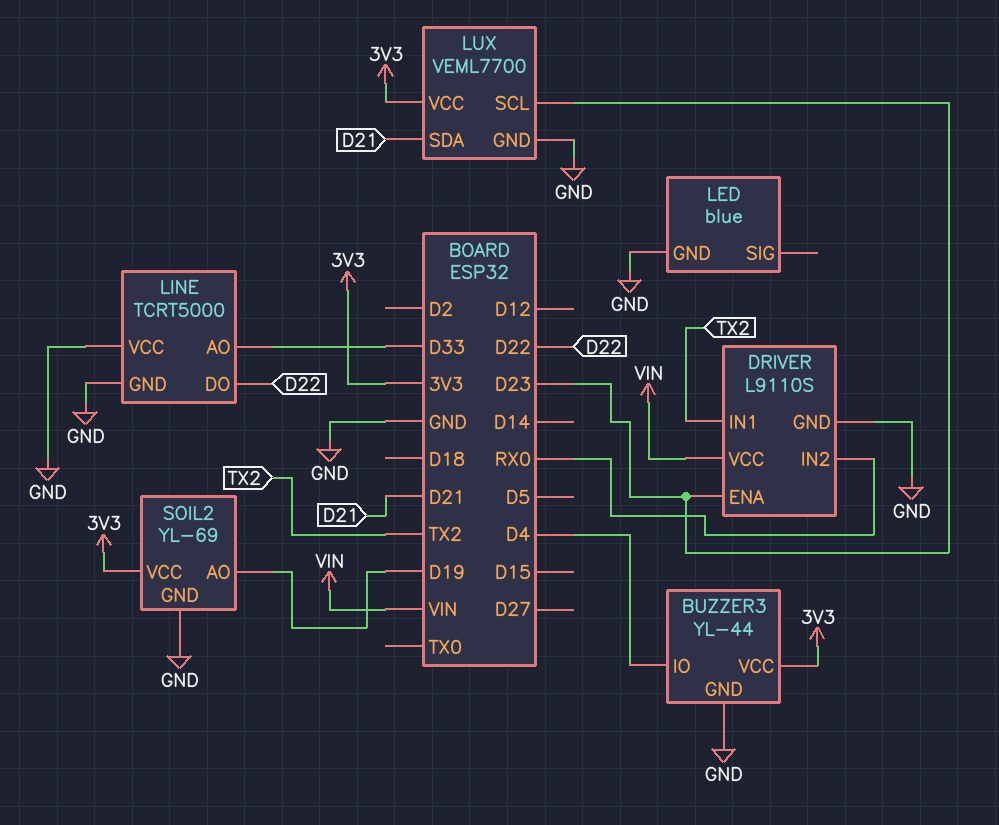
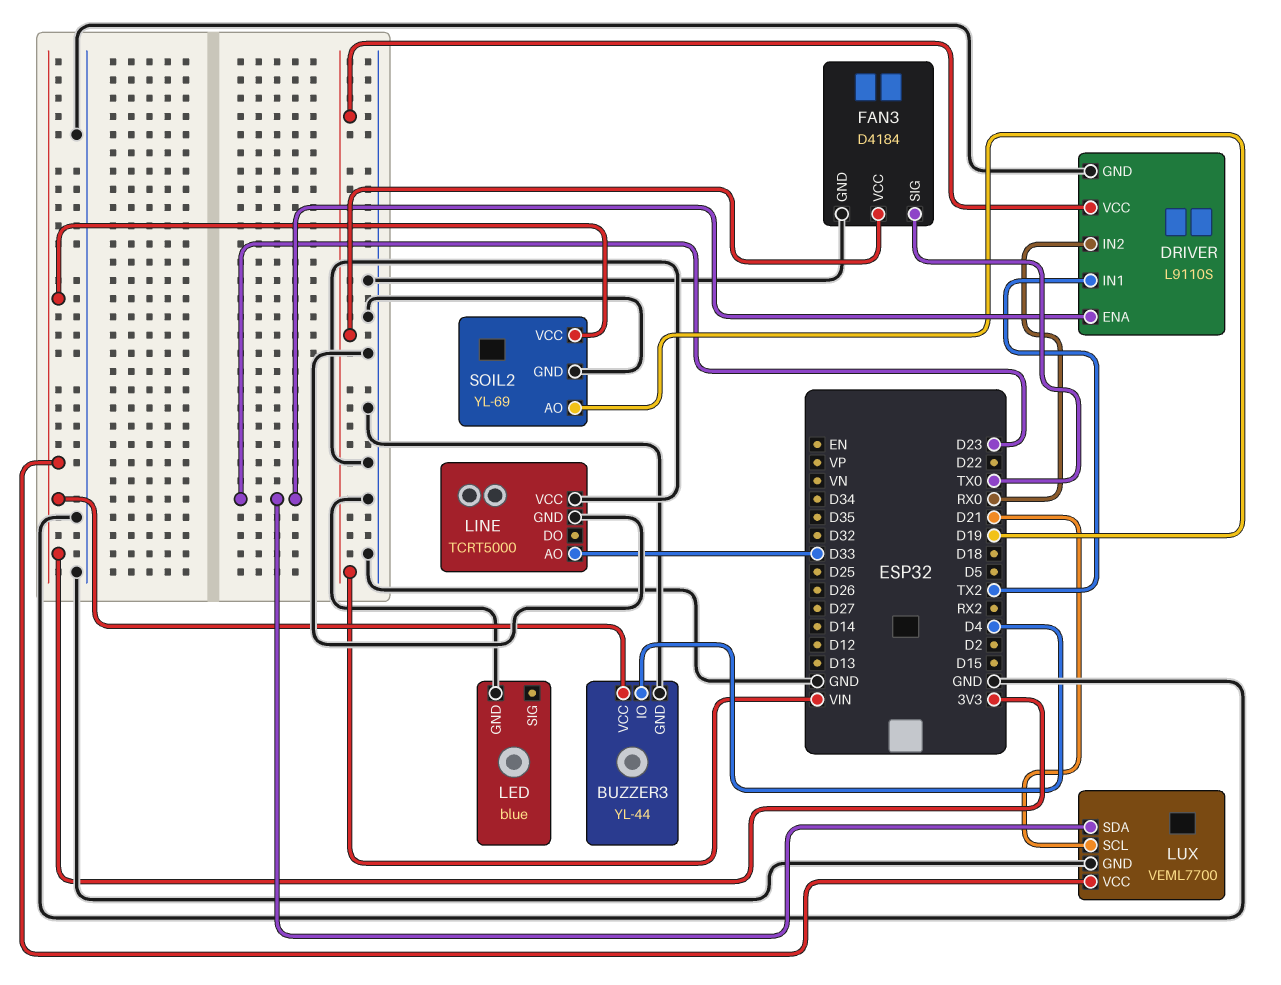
FAN3: none -> D4184
FAN3 pin GND: none -> GND
FAN3 pin SIG: none -> TX0
FAN3 pin VCC: none -> VIN
LINE pin DO: D22 -> none
LUX pin SCL: D23 -> D21
LUX pin SDA: D21 -> D23

